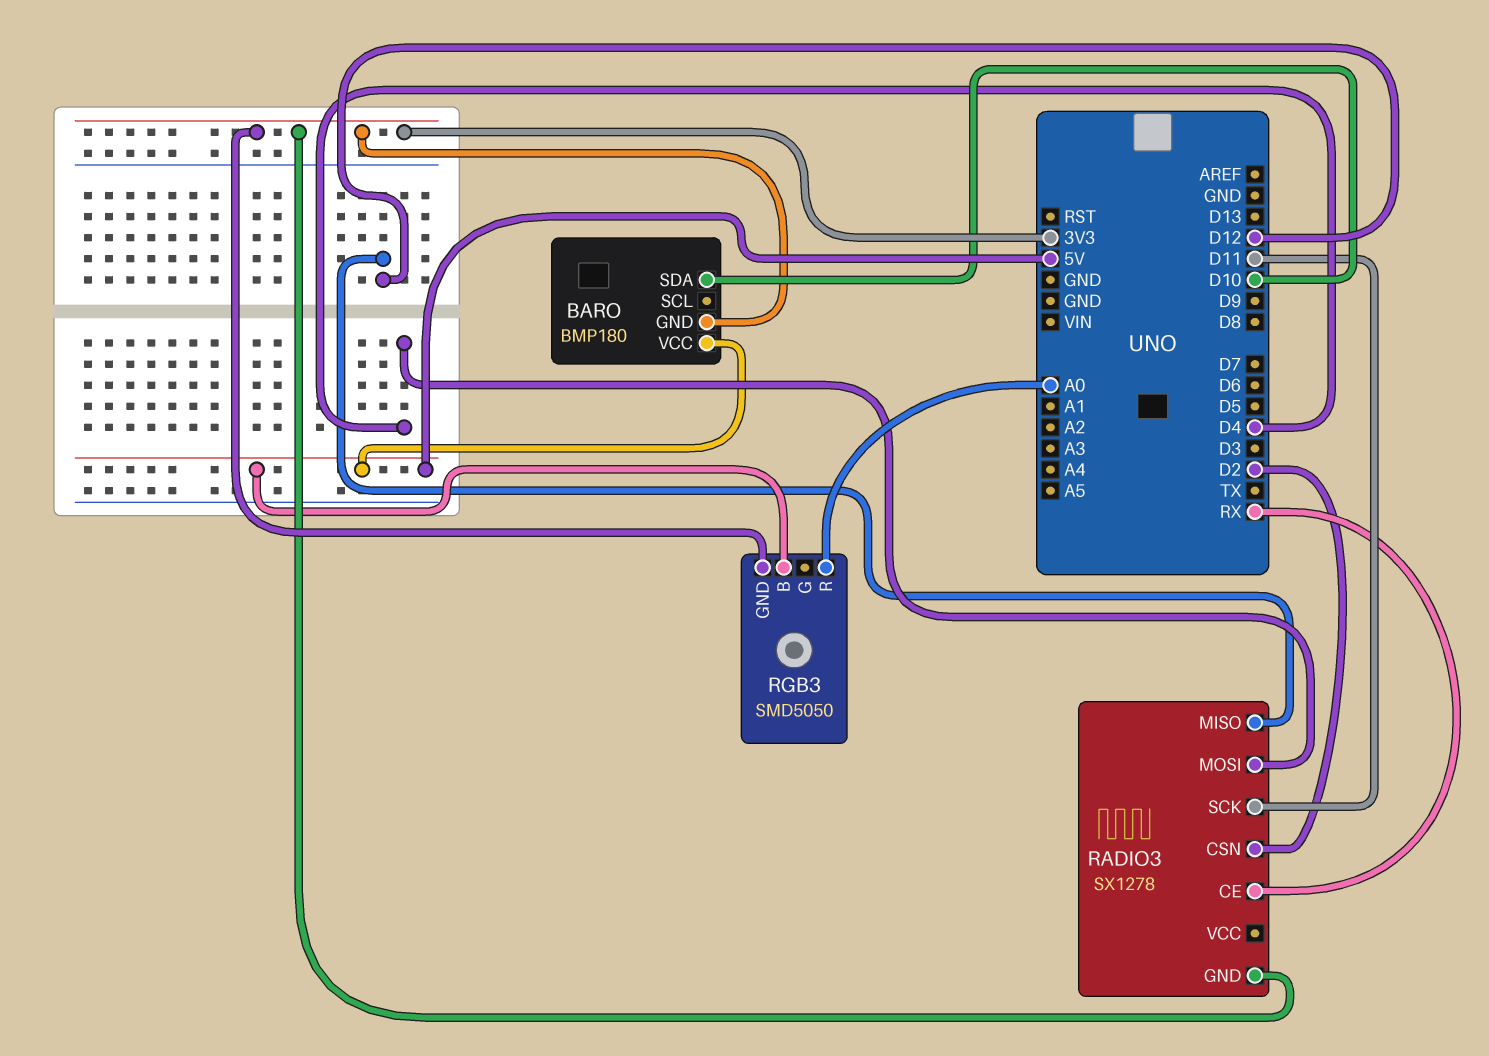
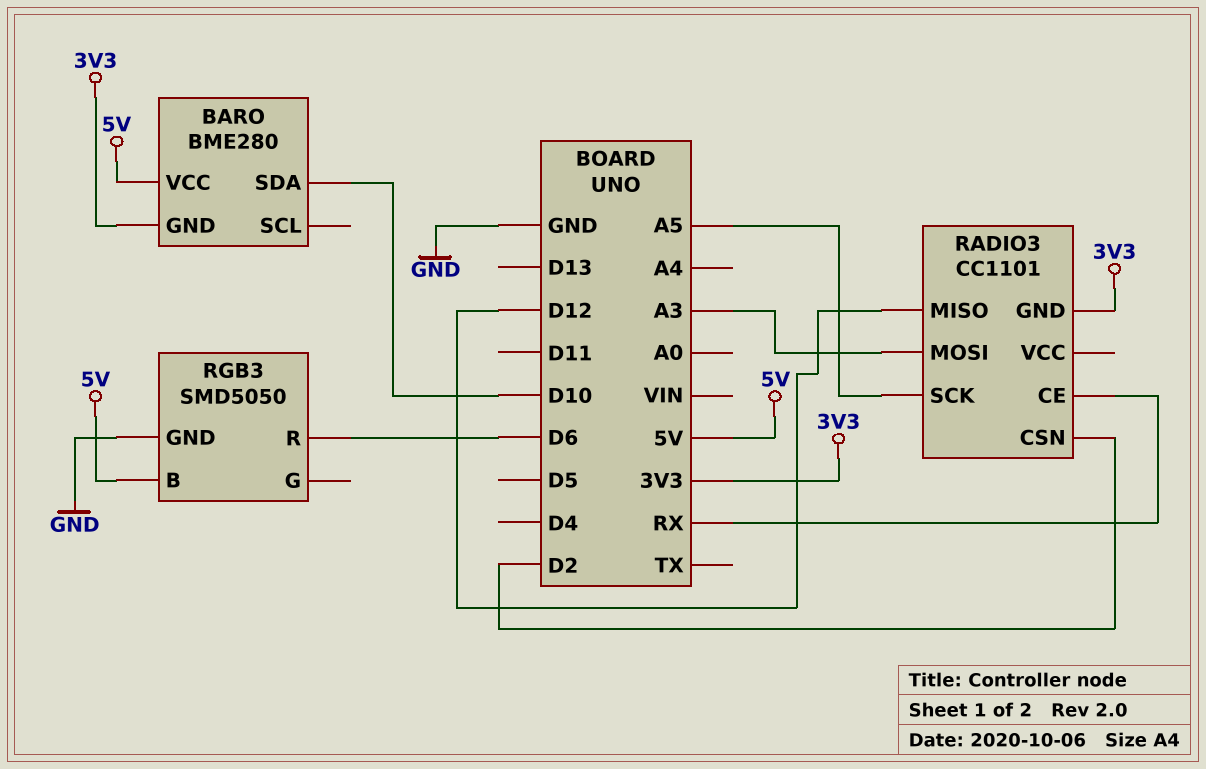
BARO: BMP180 -> BME280
RADIO3: SX1278 -> CC1101
RADIO3 pin MOSI: D4 -> A3
RADIO3 pin SCK: D11 -> A5
RGB3 pin GND: 3V3 -> GND
RGB3 pin R: A0 -> D6

